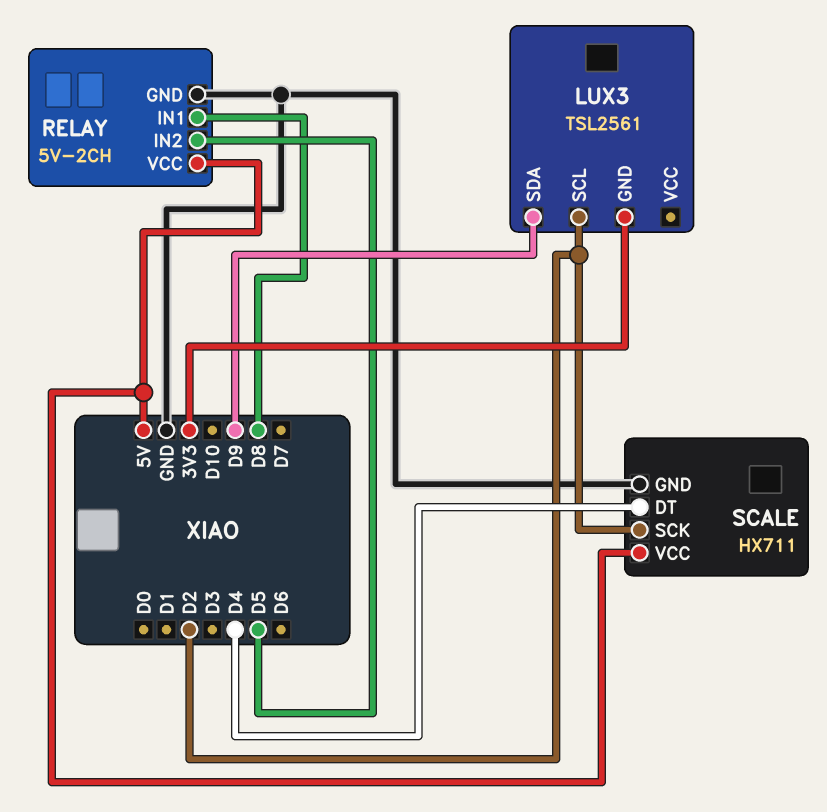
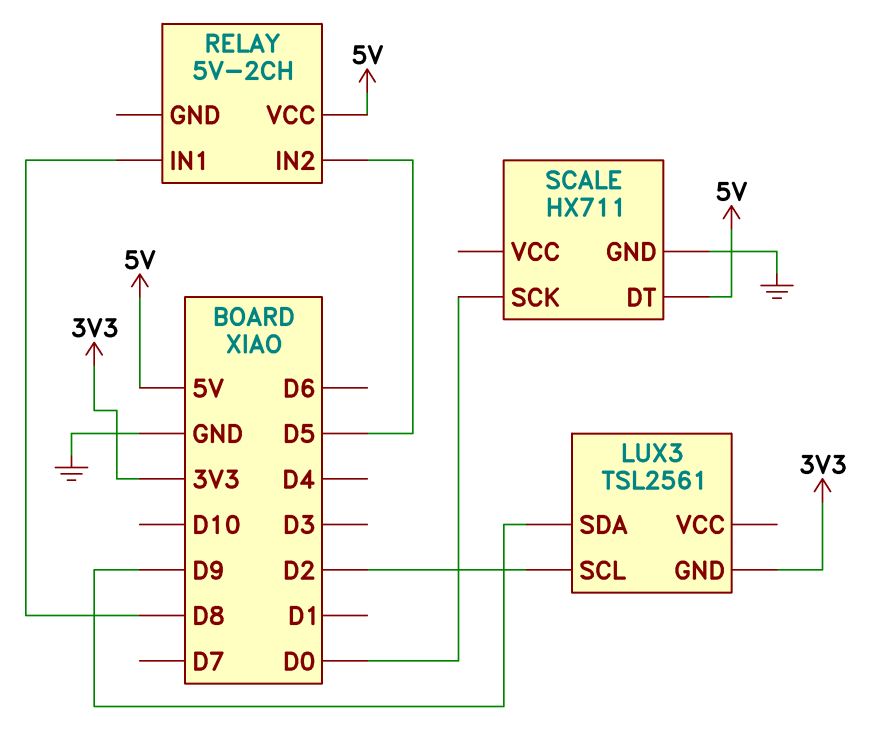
RELAY pin GND: GND -> none
SCALE pin DT: D4 -> 5V
SCALE pin SCK: D2 -> D0
SCALE pin VCC: 5V -> none

